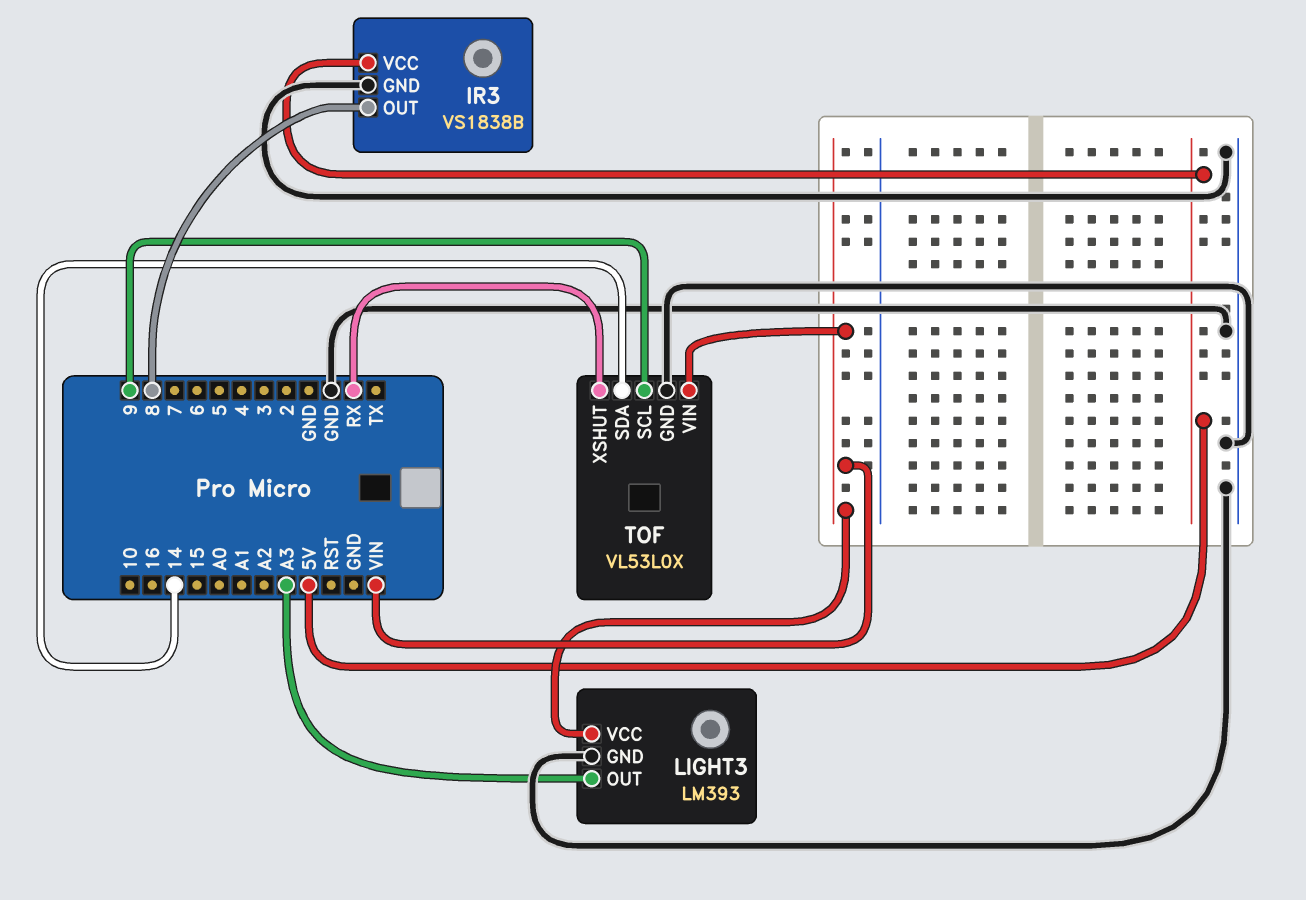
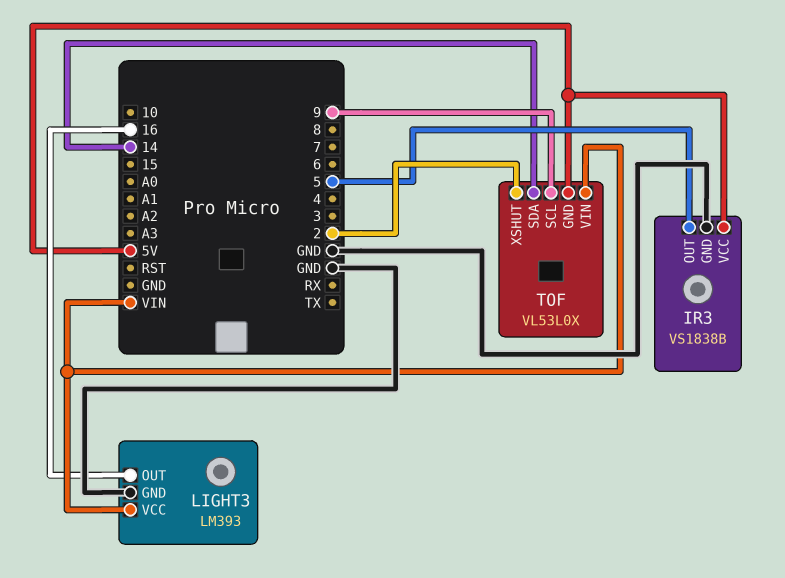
IR3 pin OUT: 8 -> 5
LIGHT3 pin OUT: A3 -> 16
TOF pin GND: GND -> 5V
TOF pin XSHUT: RX -> 2

